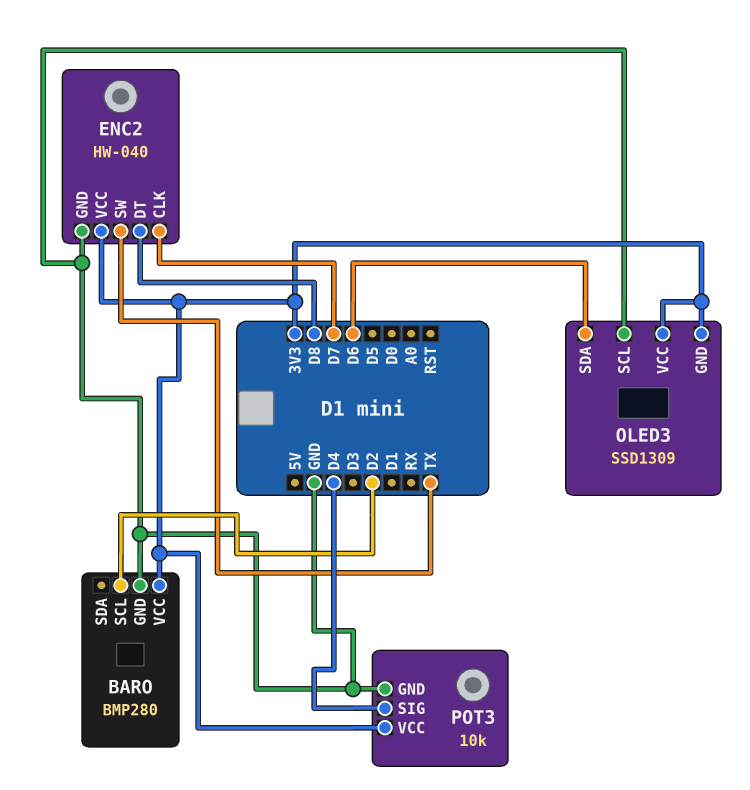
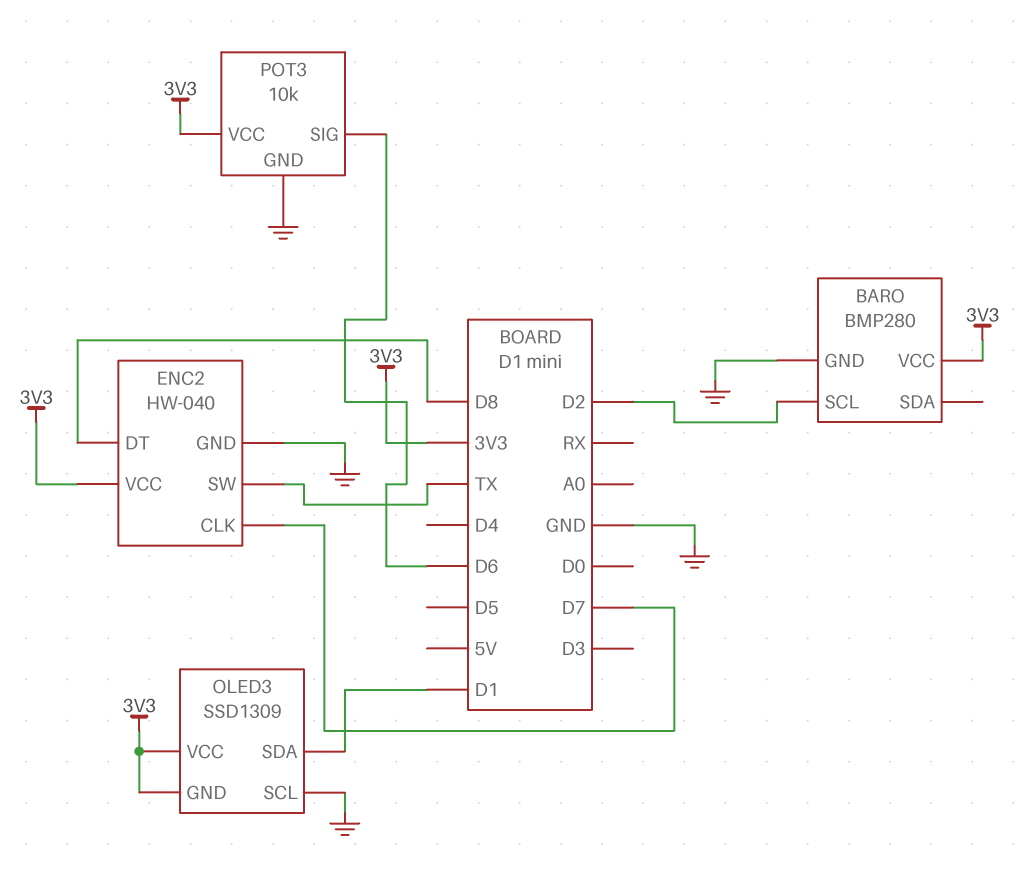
OLED3 pin SDA: D6 -> D1
POT3 pin SIG: D4 -> D6

